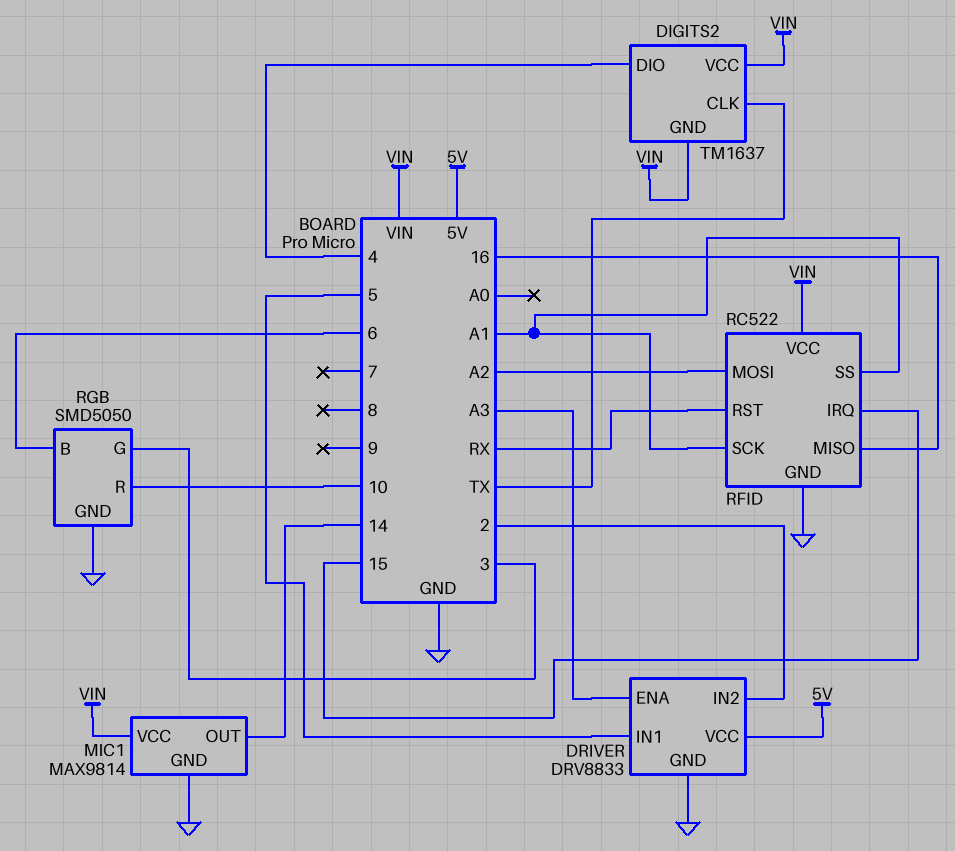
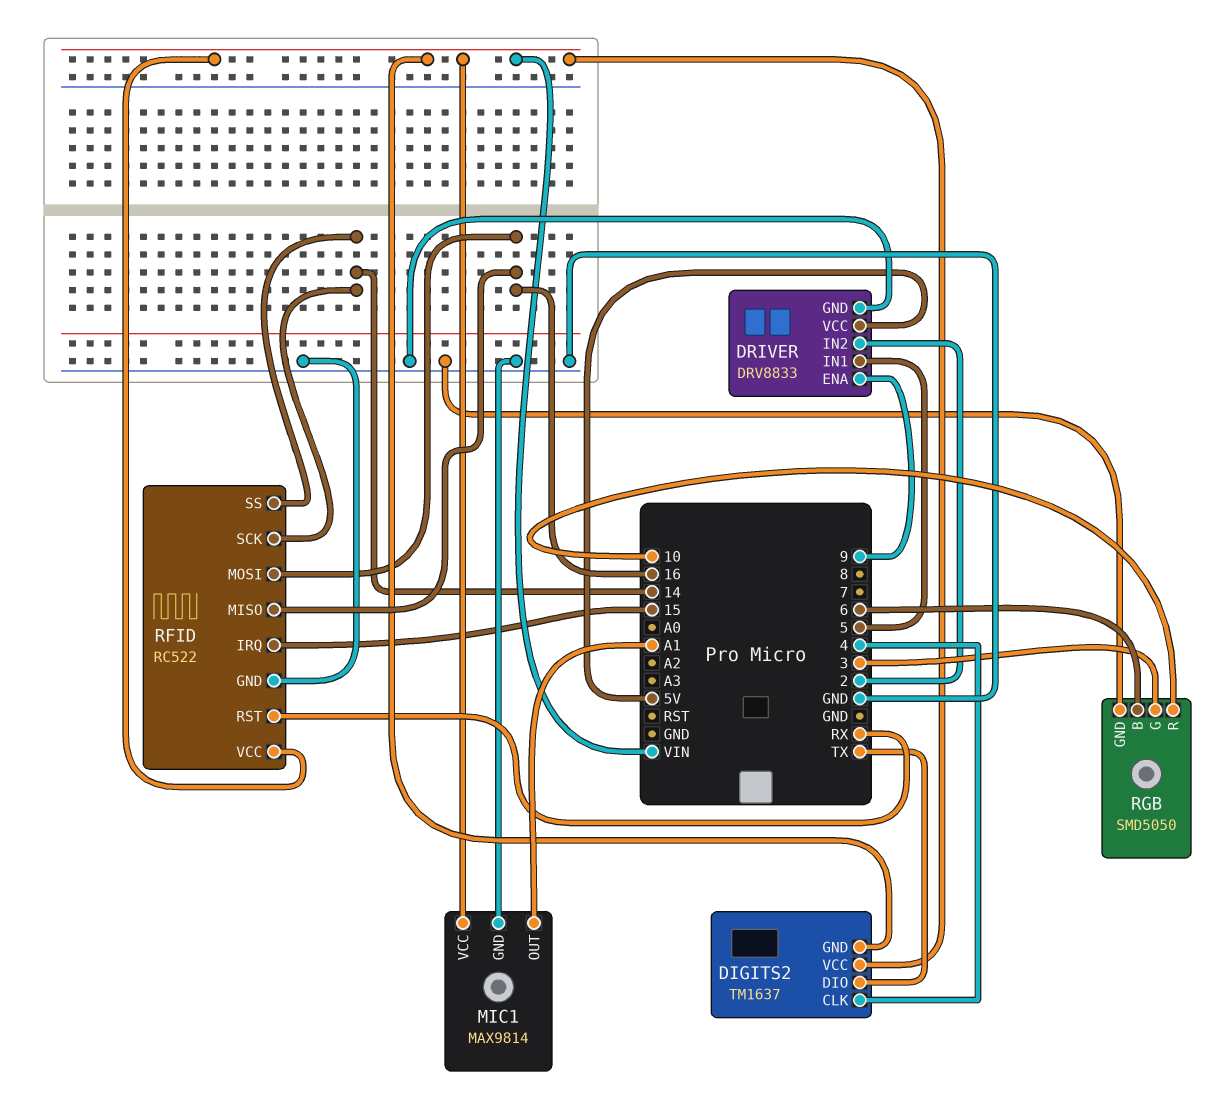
DIGITS2 pin CLK: TX -> 4
DIGITS2 pin DIO: 4 -> TX
DRIVER pin ENA: A3 -> 9
MIC1 pin OUT: 14 -> A1
RFID pin MOSI: A2 -> 16
RFID pin SCK: A1 -> 14
RFID pin SS: A1 -> 14

